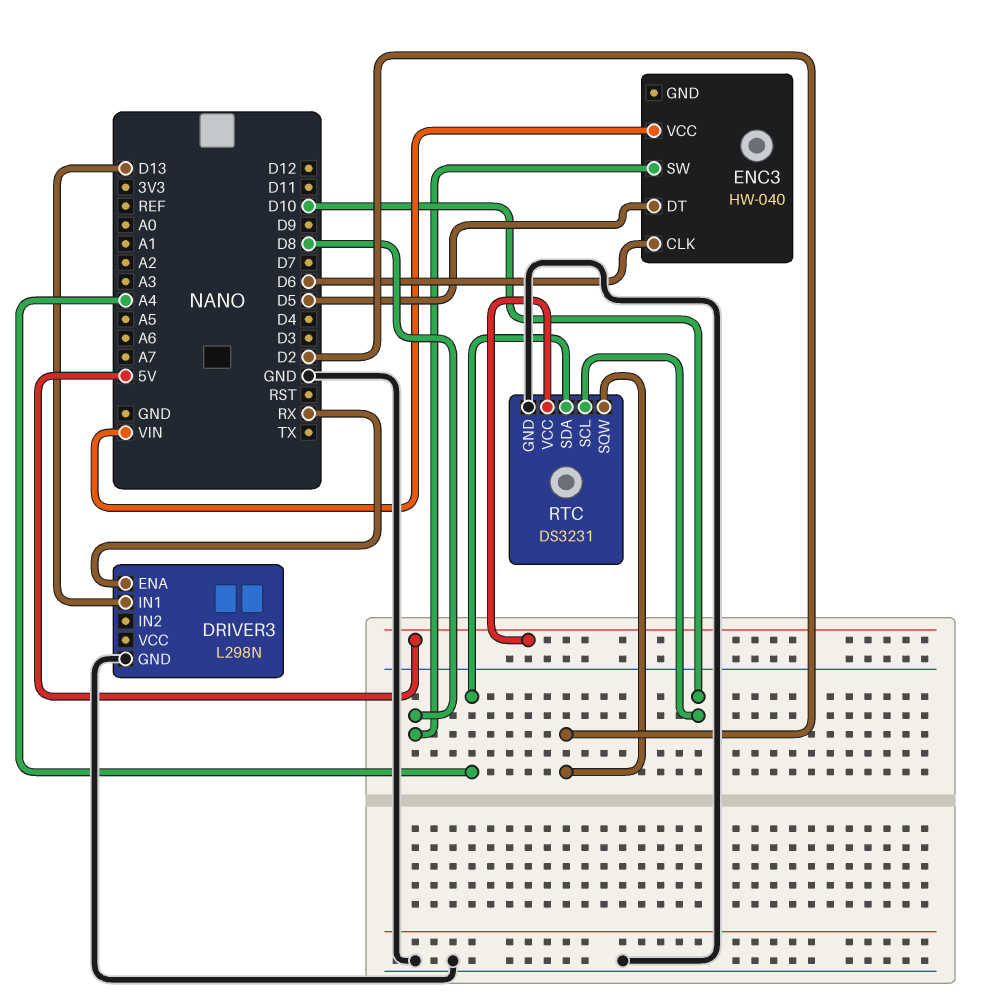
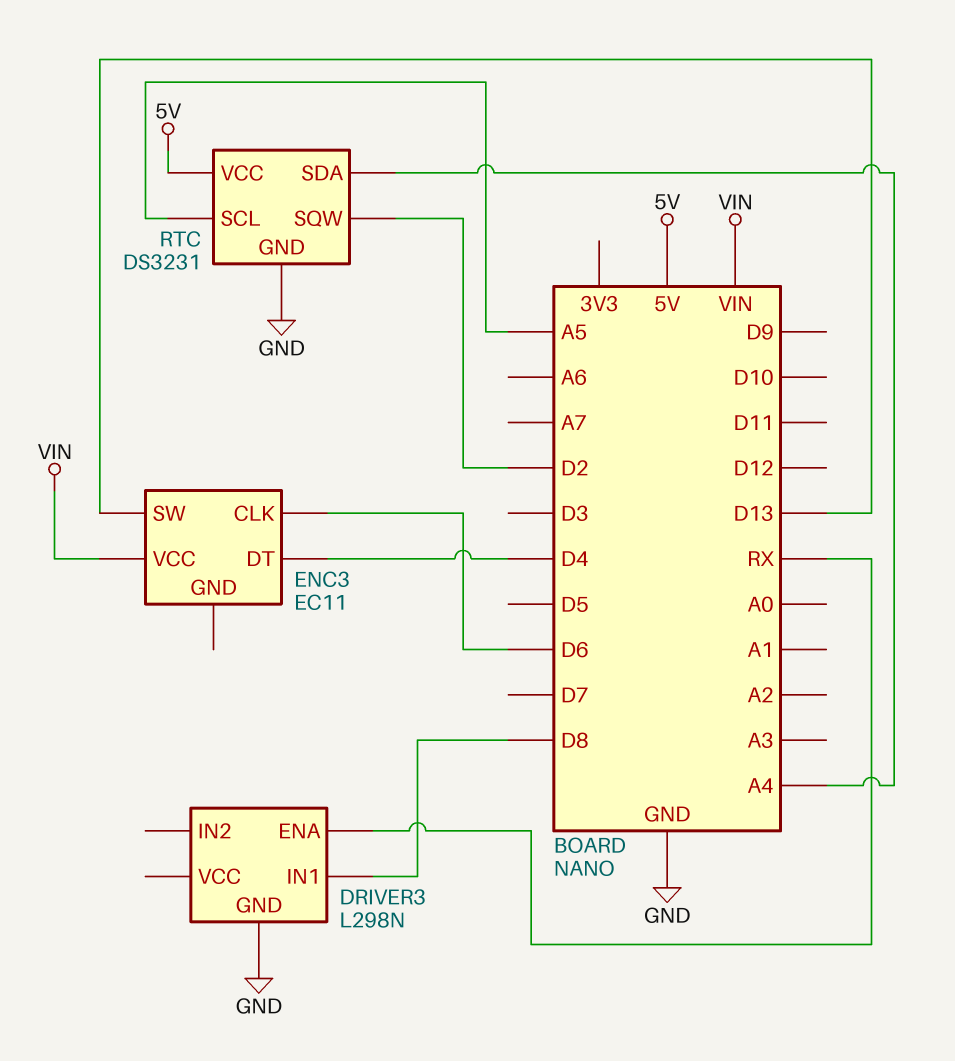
DRIVER3 pin IN1: D13 -> D8
ENC3: HW-040 -> EC11
ENC3 pin DT: D5 -> D4
ENC3 pin SW: D8 -> D13
RTC pin SCL: D10 -> A5

